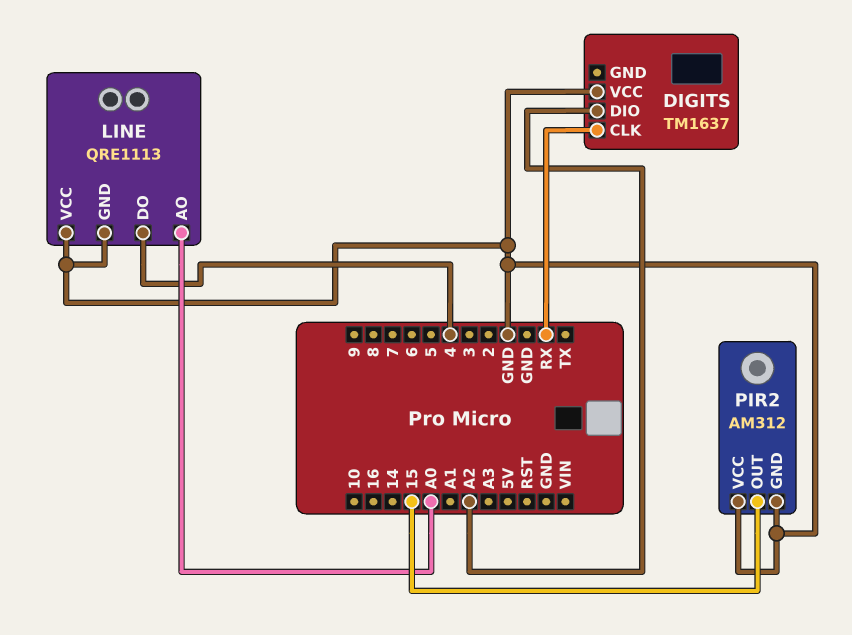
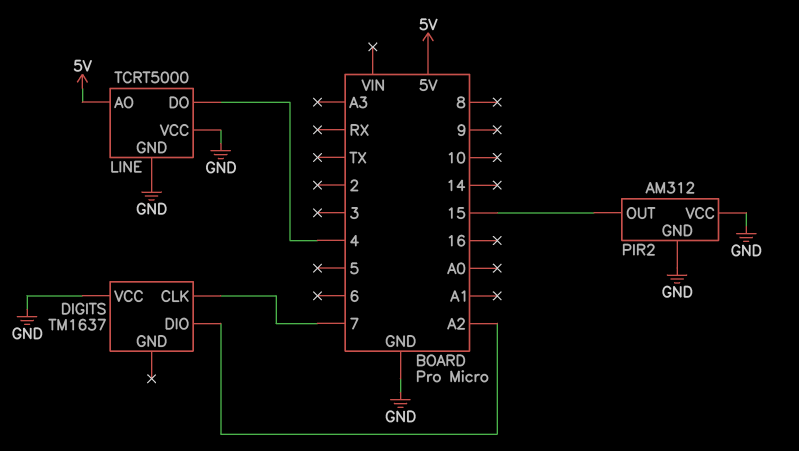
DIGITS pin CLK: RX -> 7
LINE: QRE1113 -> TCRT5000
LINE pin AO: A0 -> 5V

